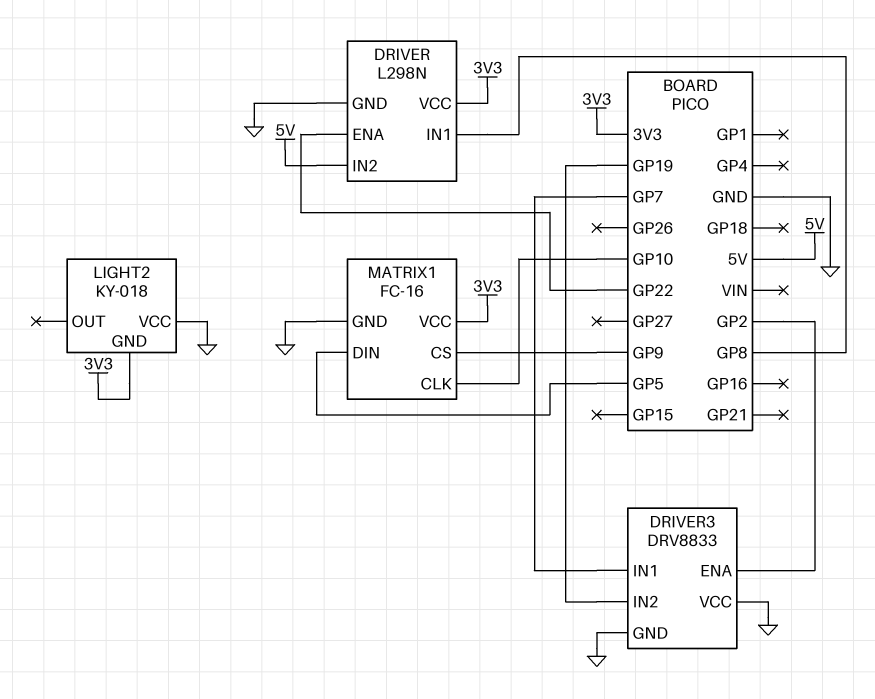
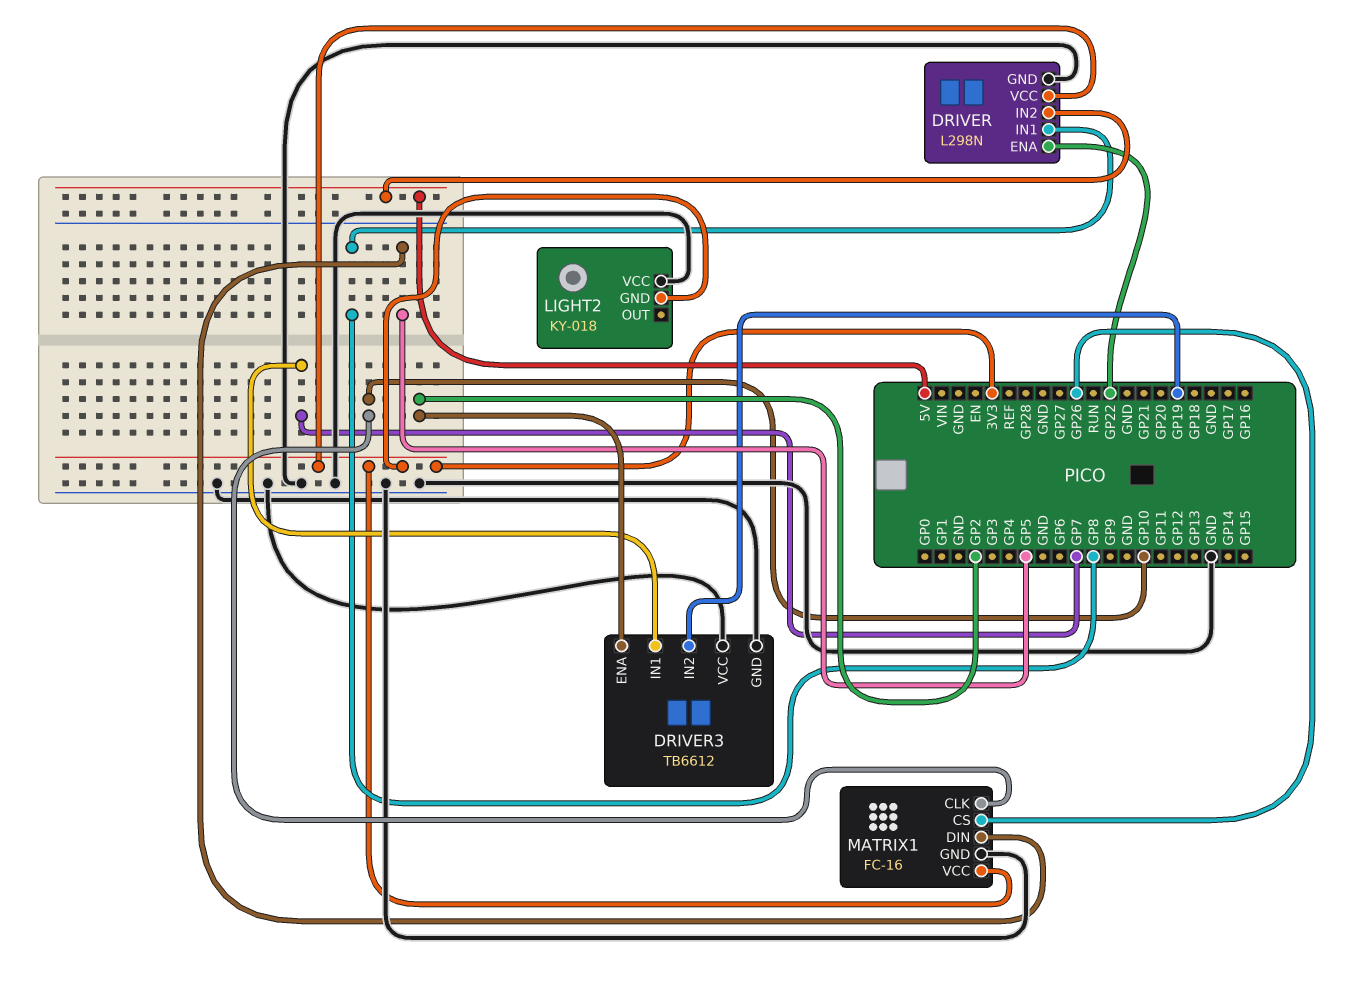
DRIVER3: DRV8833 -> TB6612
MATRIX1 pin CS: GP9 -> GP26

